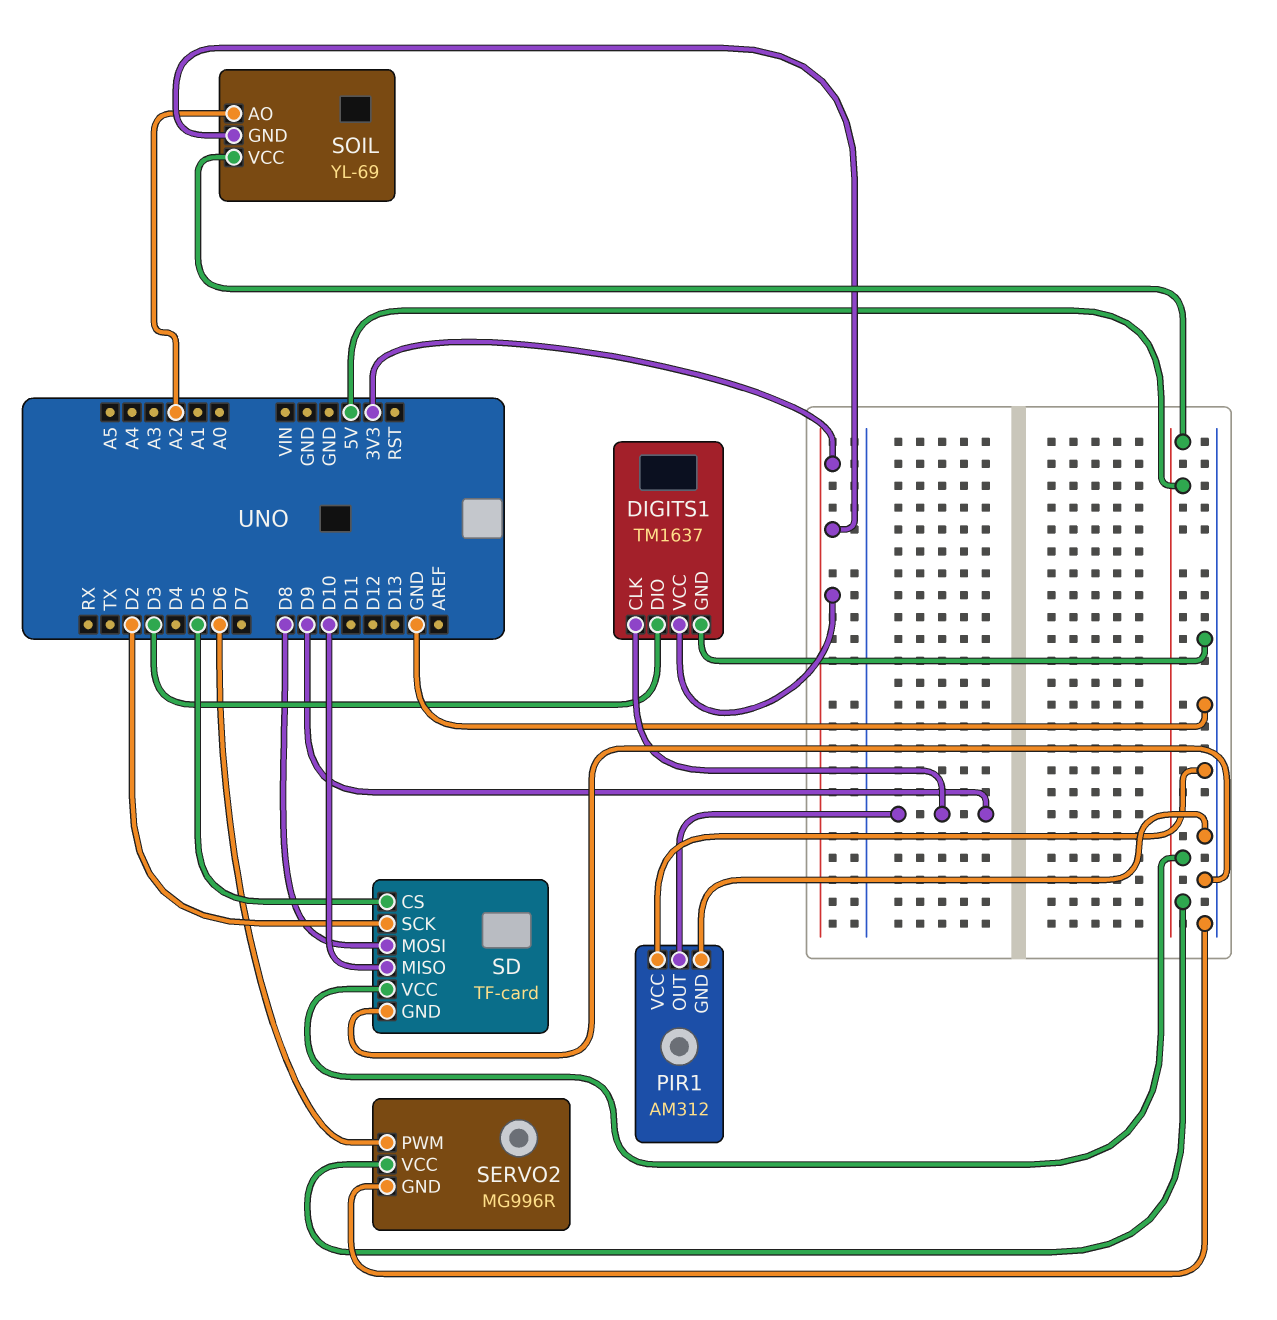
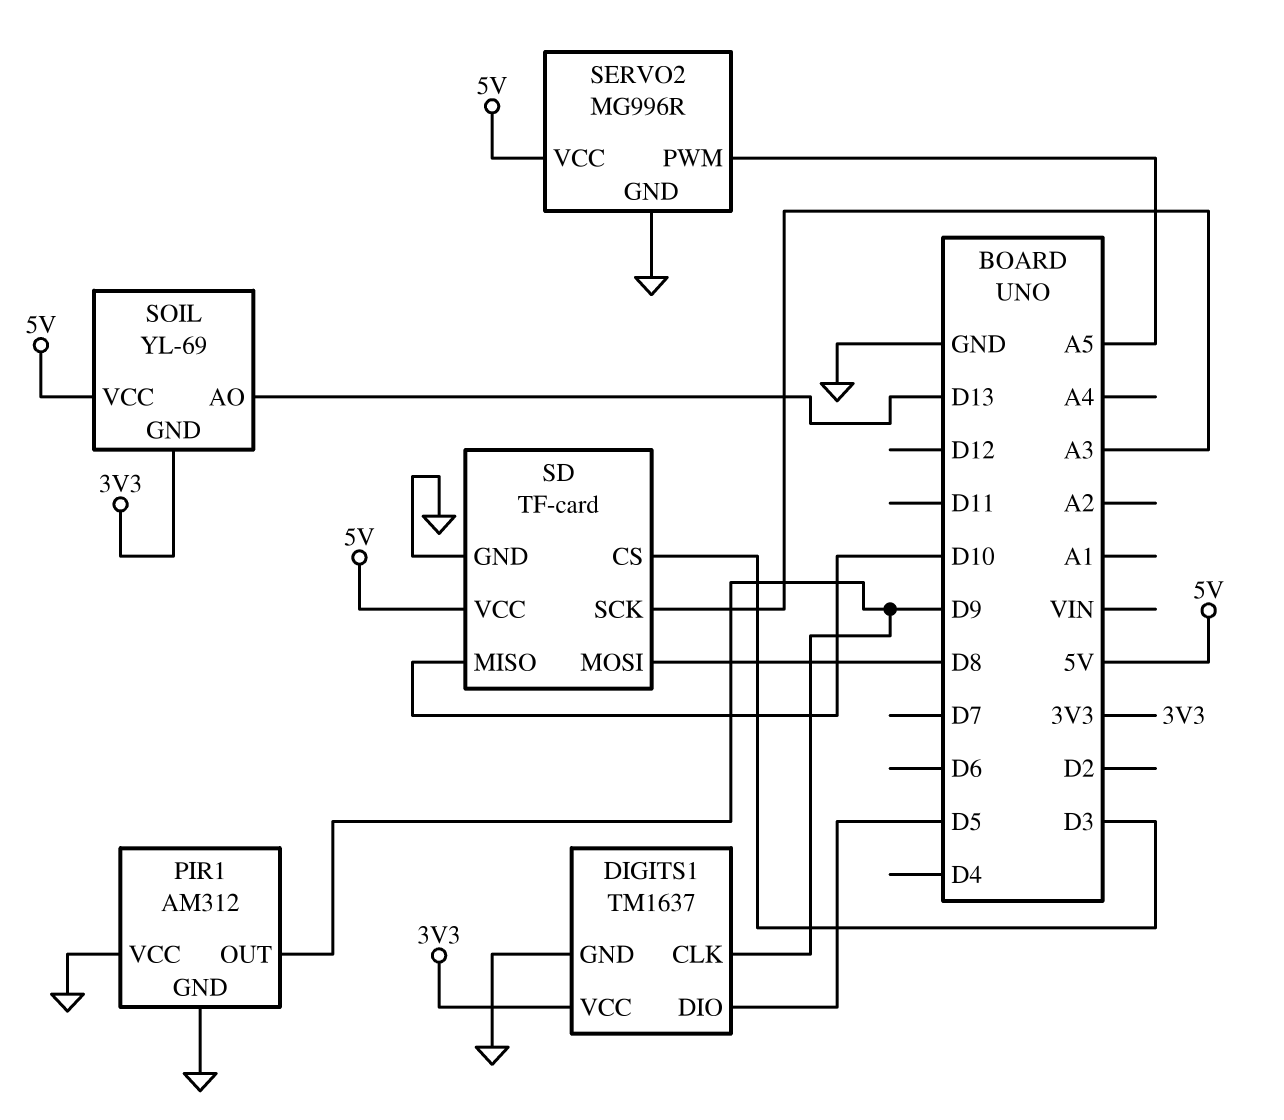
DIGITS1 pin DIO: D3 -> D5
SD pin CS: D5 -> D3
SD pin SCK: D2 -> A3
SERVO2 pin PWM: D6 -> A5
SOIL pin AO: A2 -> D13

